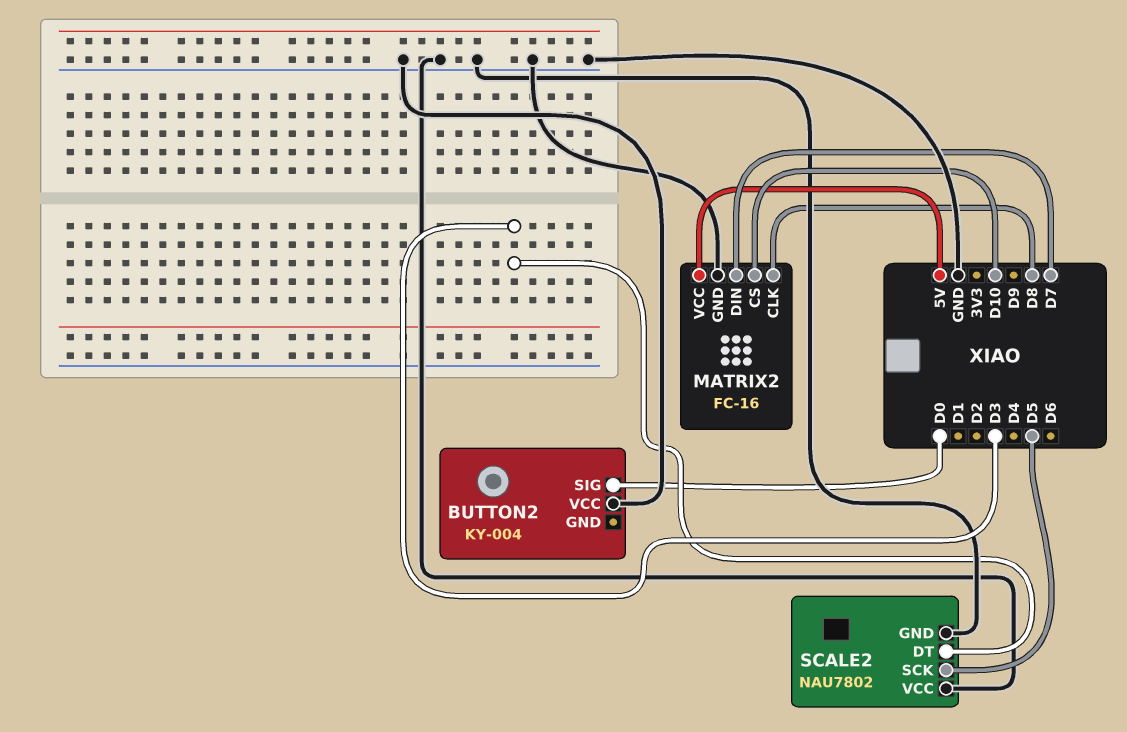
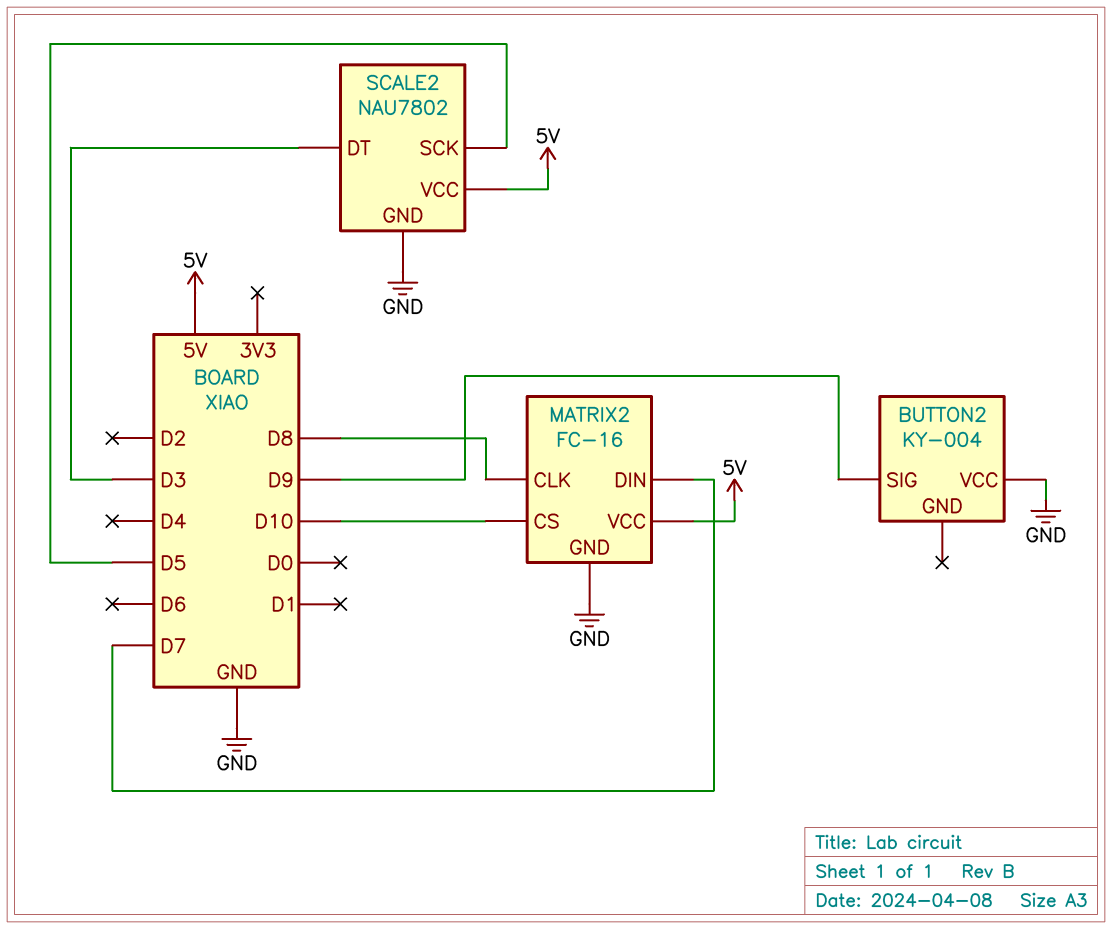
BUTTON2 pin SIG: D0 -> D9
SCALE2 pin VCC: GND -> 5V

